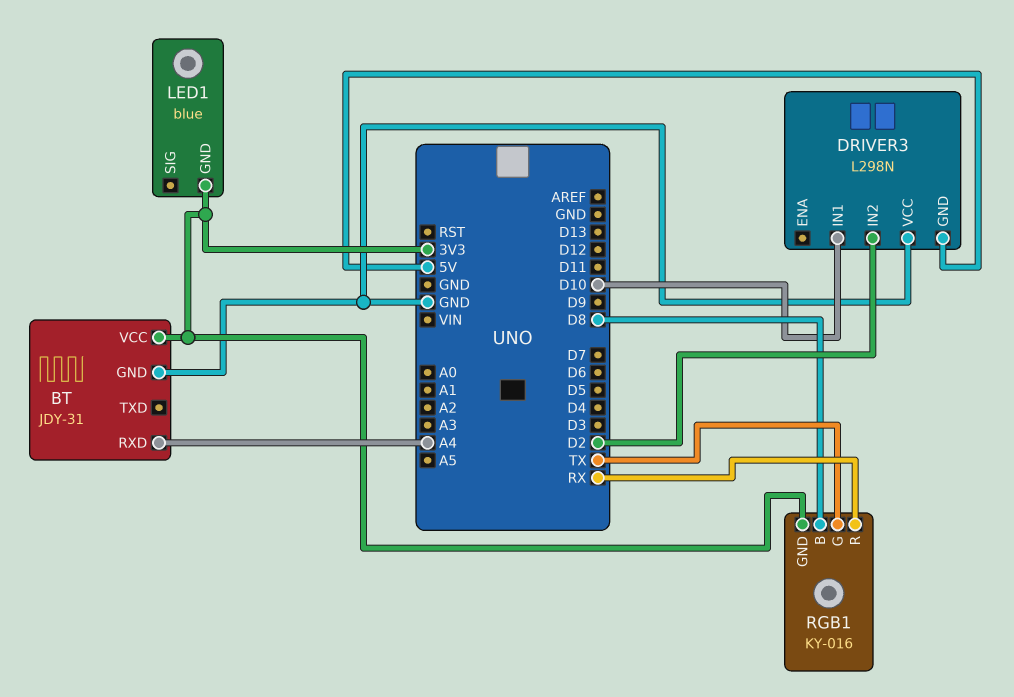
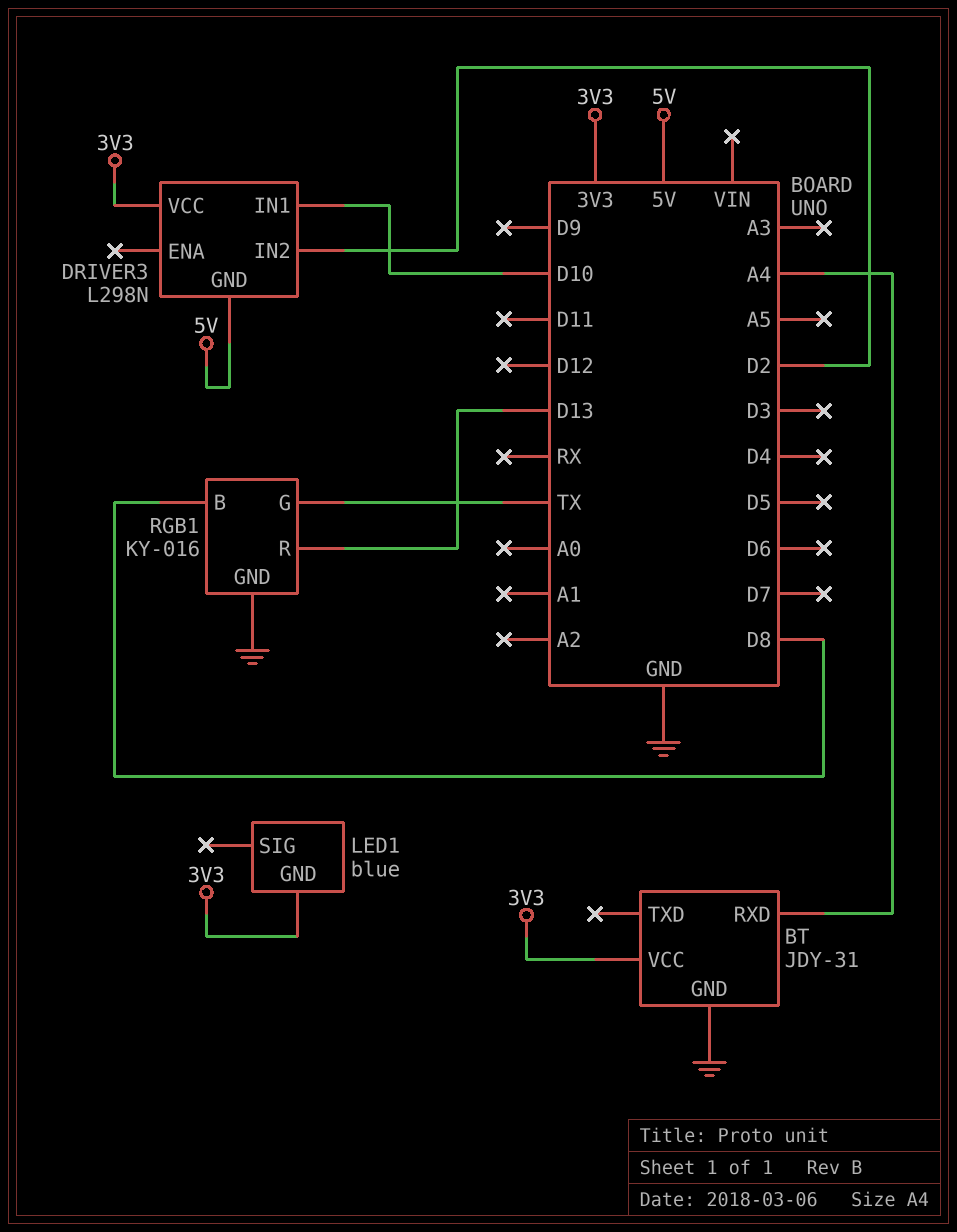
DRIVER3 pin VCC: GND -> 3V3
RGB1 pin GND: 3V3 -> GND
RGB1 pin R: RX -> D13

